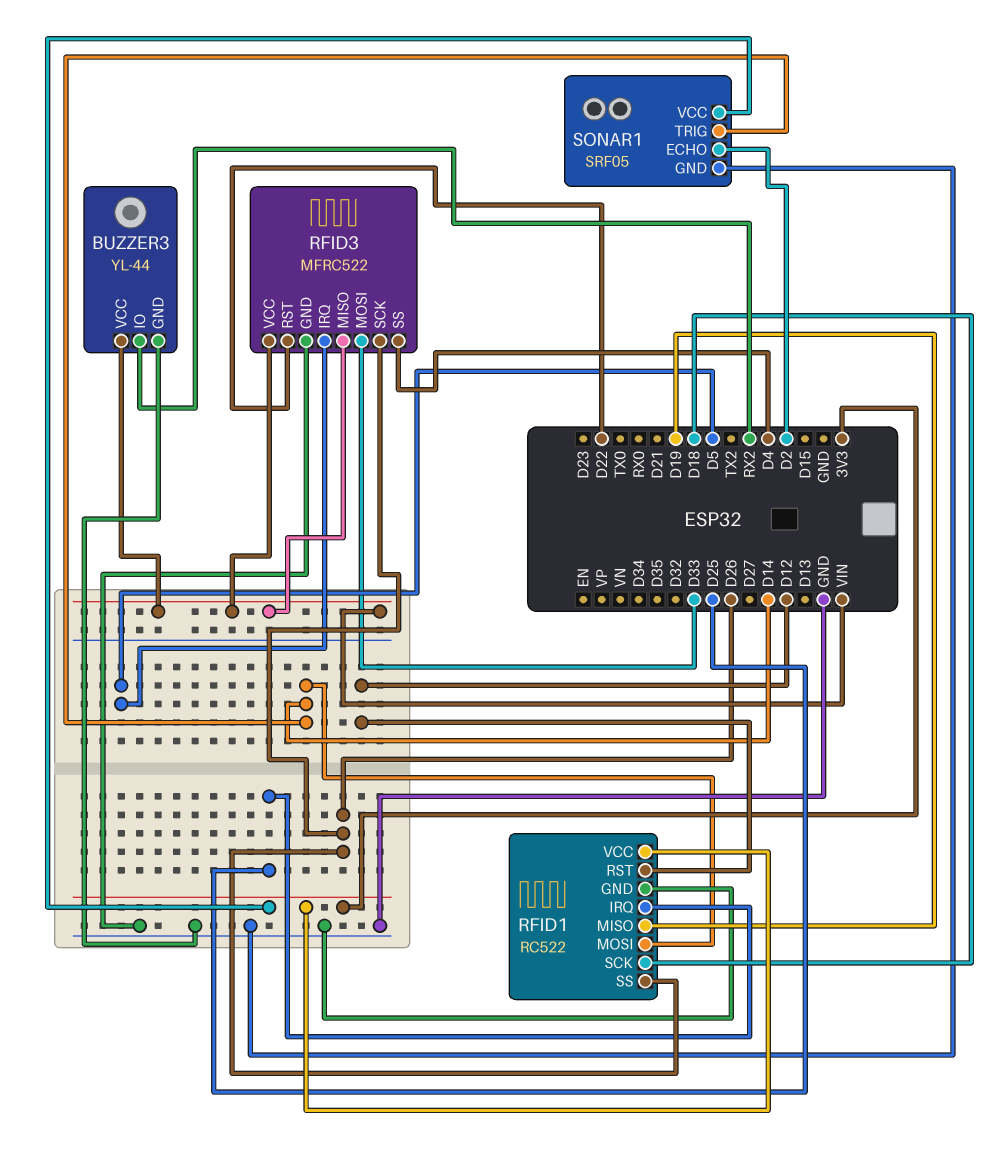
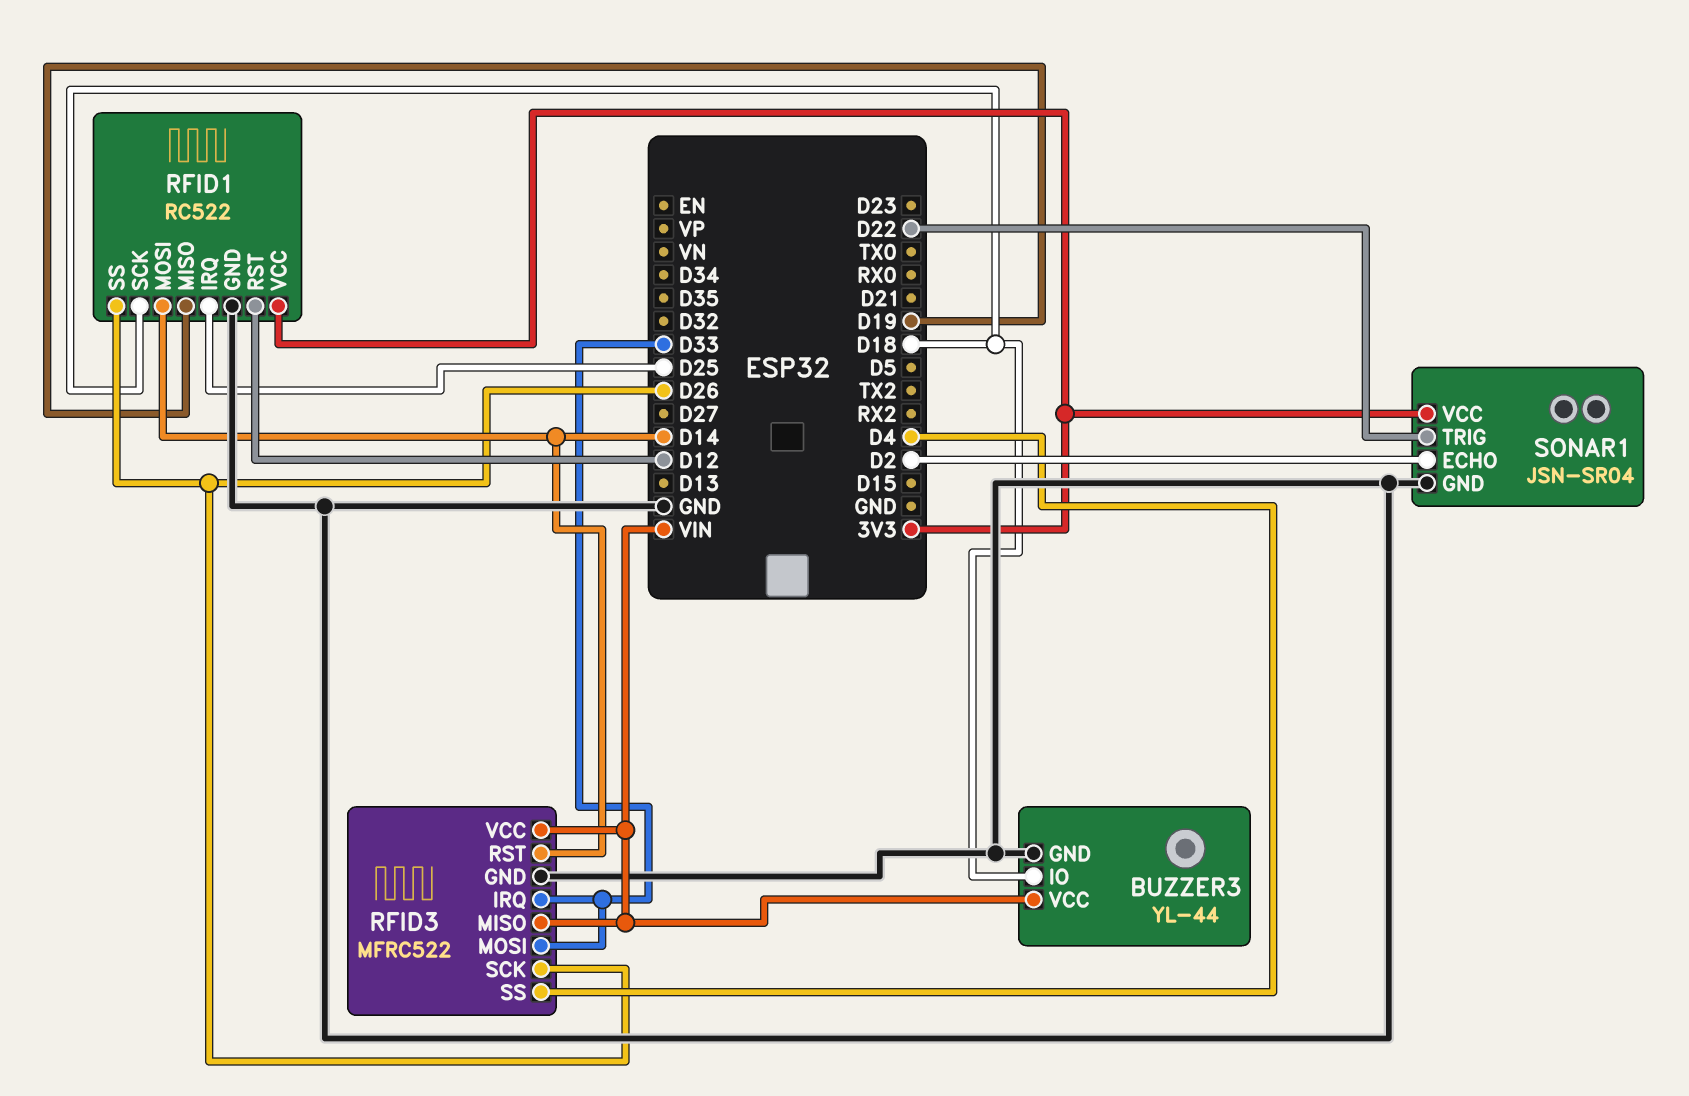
BUZZER3 pin IO: RX2 -> D18
RFID3 pin IRQ: D5 -> D33
RFID3 pin RST: D22 -> D14
SONAR1: SRF05 -> JSN-SR04
SONAR1 pin TRIG: D14 -> D22

